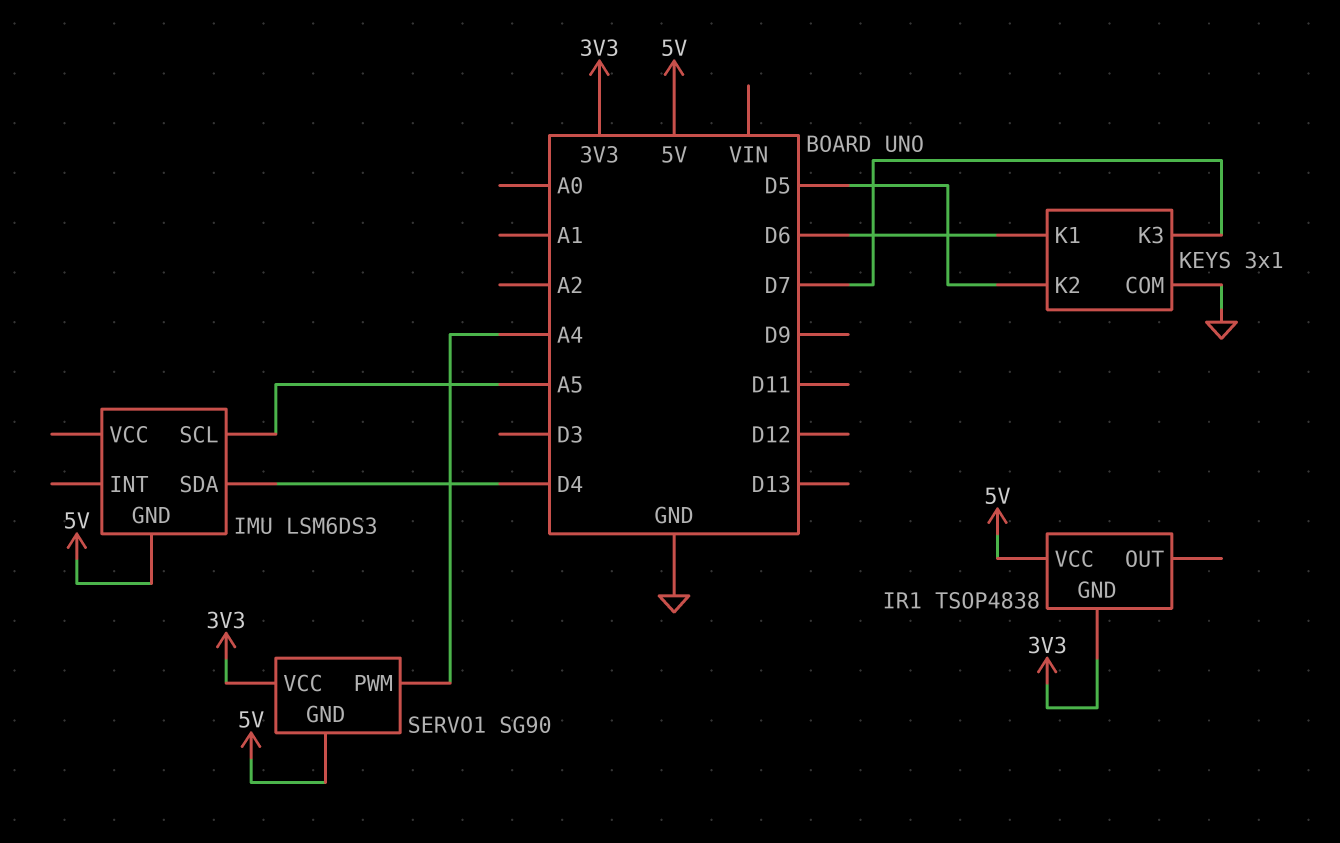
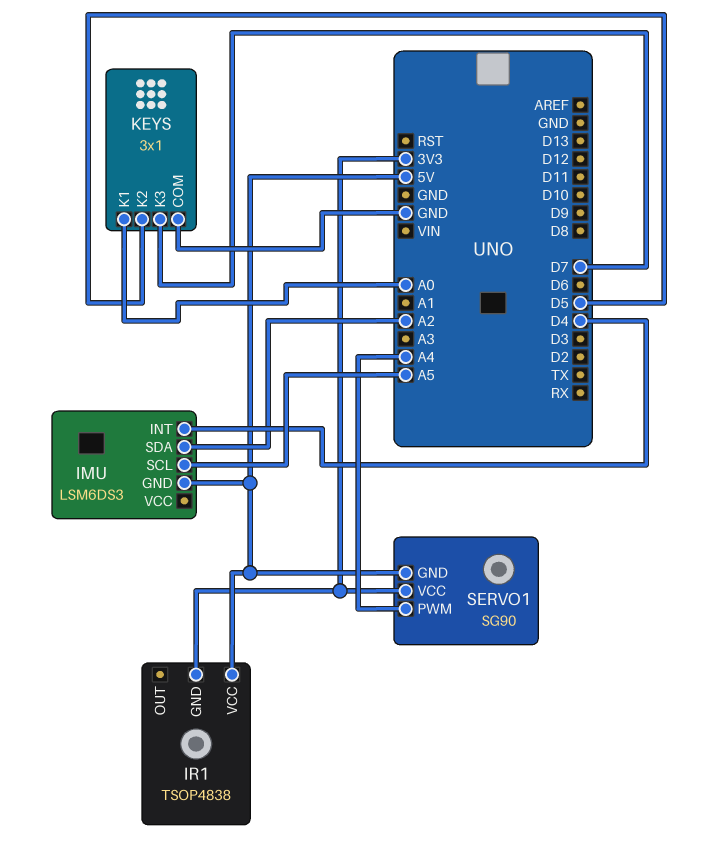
IMU pin INT: none -> D4
IMU pin SDA: D4 -> A2
KEYS pin K1: D6 -> A0

